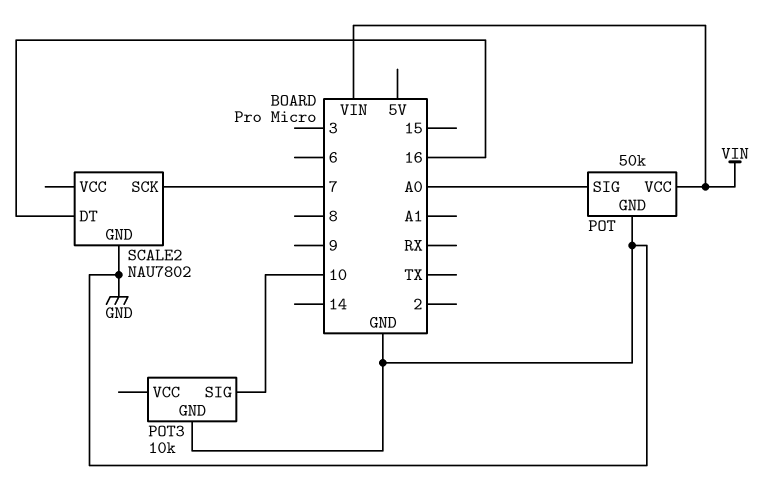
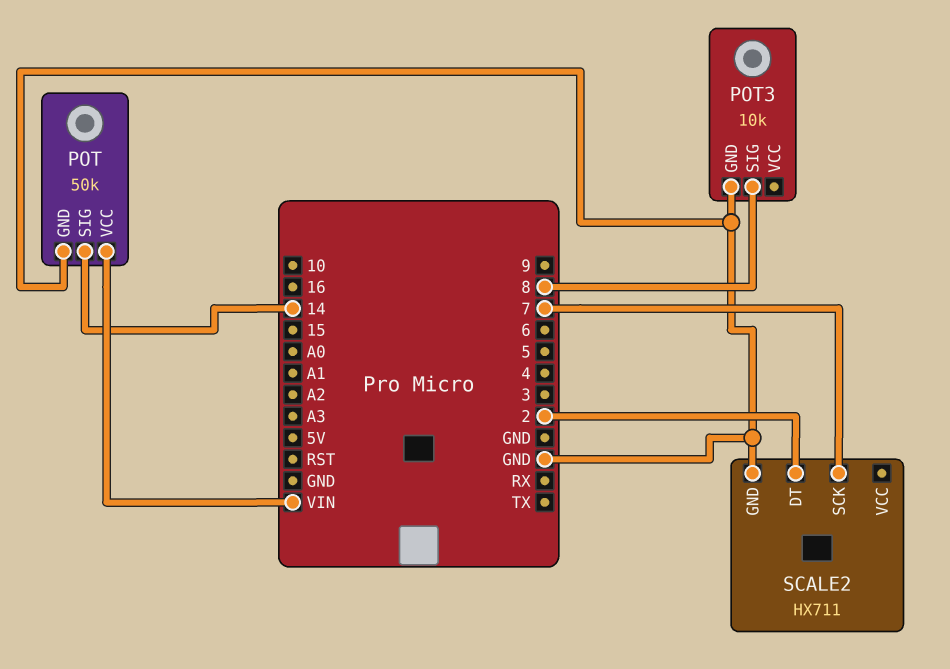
POT pin SIG: A0 -> 14
POT3 pin SIG: 10 -> 8
SCALE2: NAU7802 -> HX711
SCALE2 pin DT: 16 -> 2

